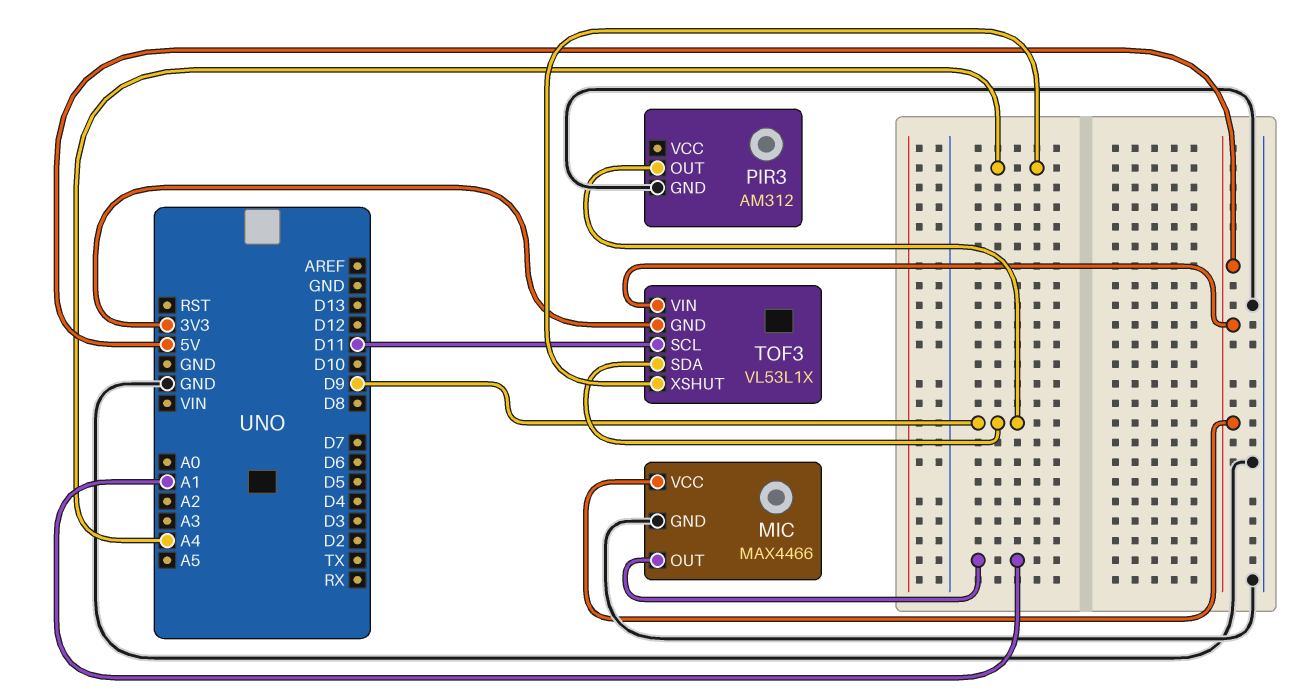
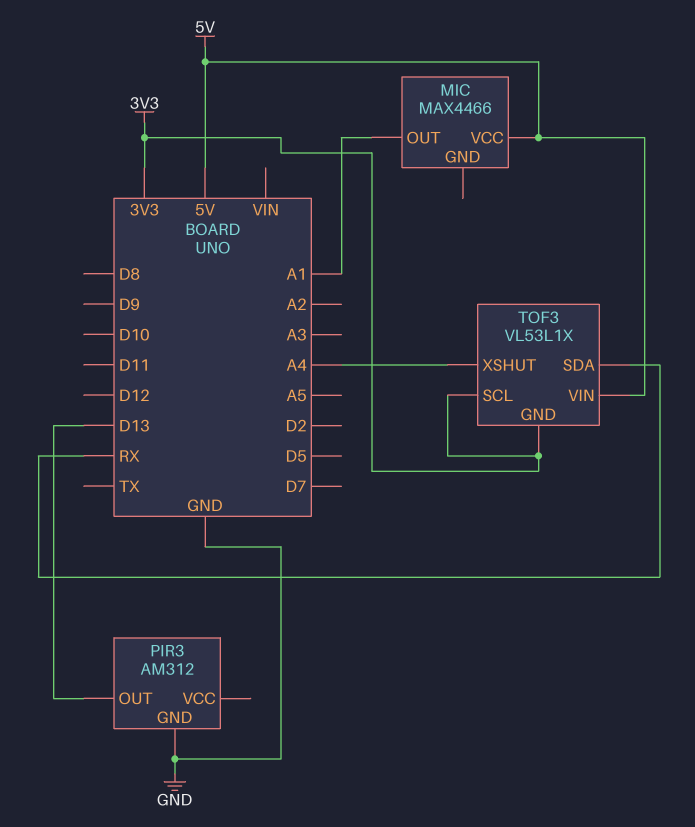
MIC pin GND: GND -> none
PIR3 pin OUT: D9 -> D13
TOF3 pin SCL: D11 -> 3V3
TOF3 pin SDA: D9 -> RX

